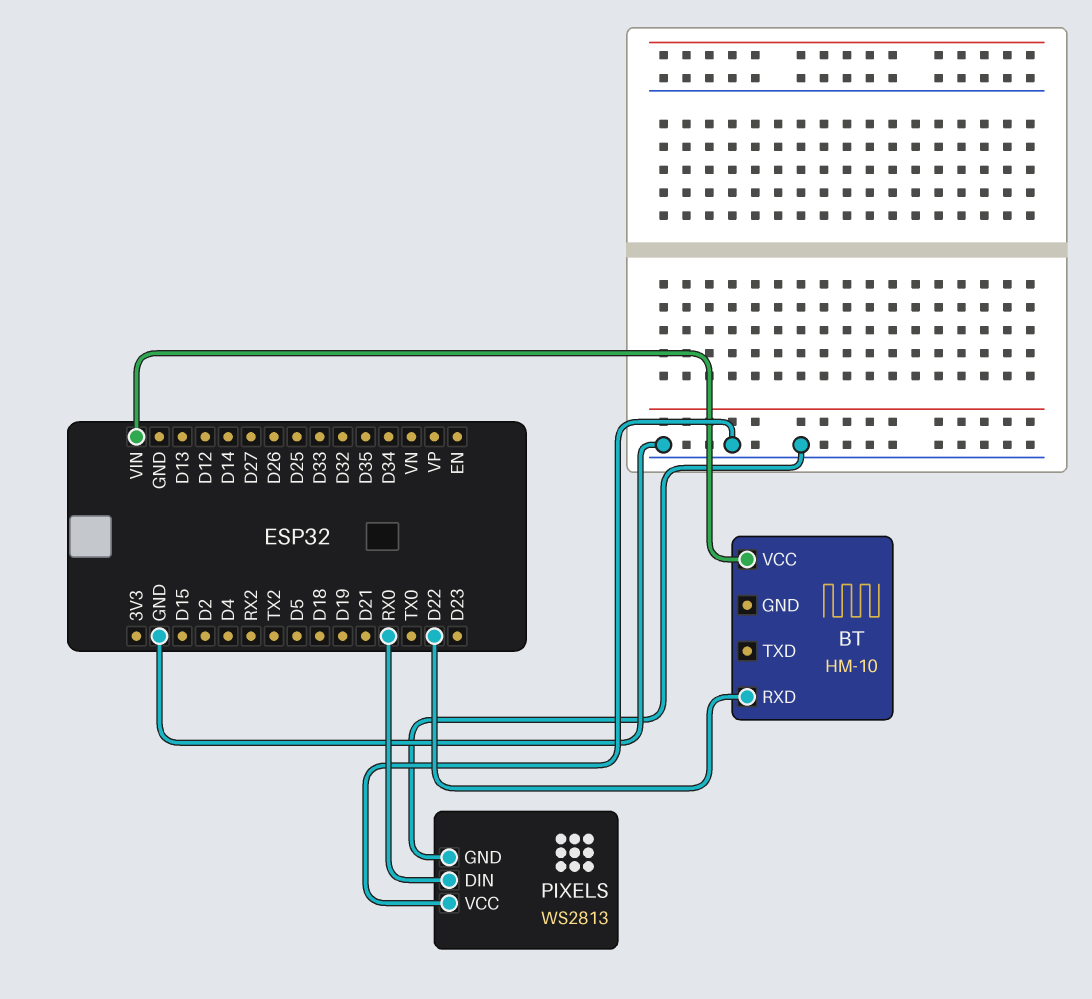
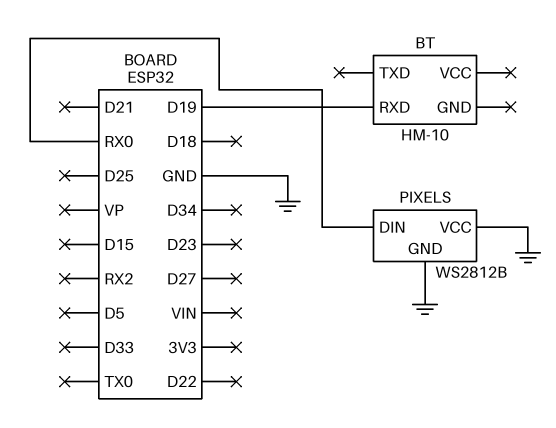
BT pin RXD: D22 -> D19
BT pin VCC: VIN -> none
PIXELS: WS2813 -> WS2812B

